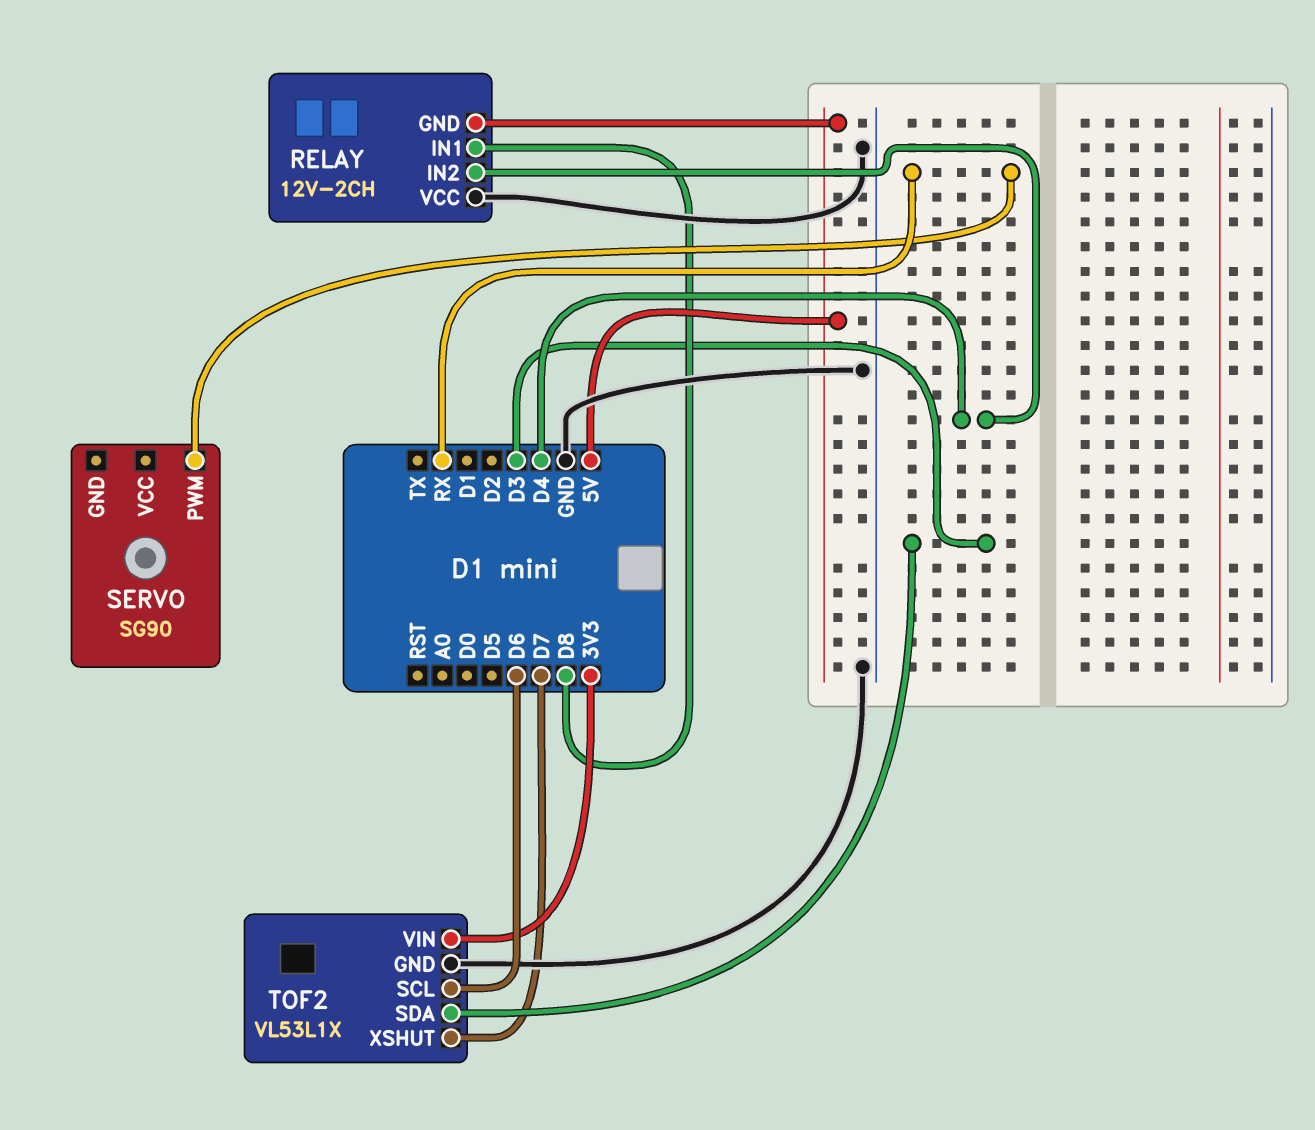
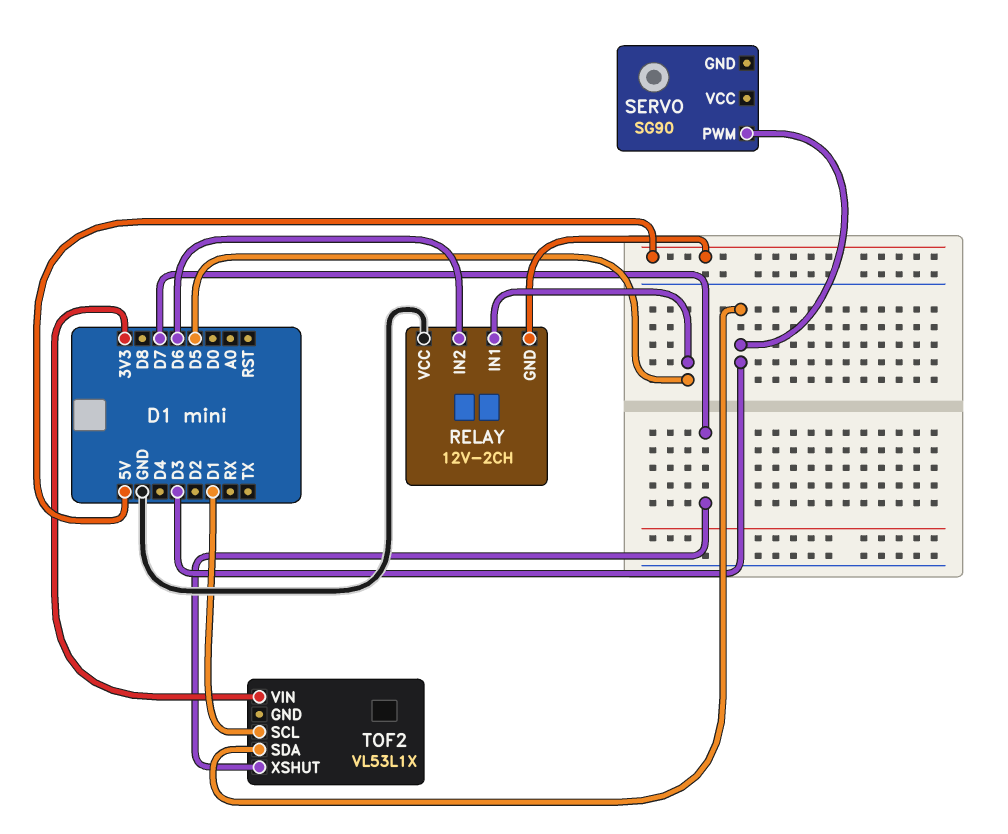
RELAY pin IN1: D8 -> D5
RELAY pin IN2: D4 -> D6
SERVO pin PWM: RX -> D3
TOF2 pin GND: GND -> none
TOF2 pin SCL: D6 -> D1

